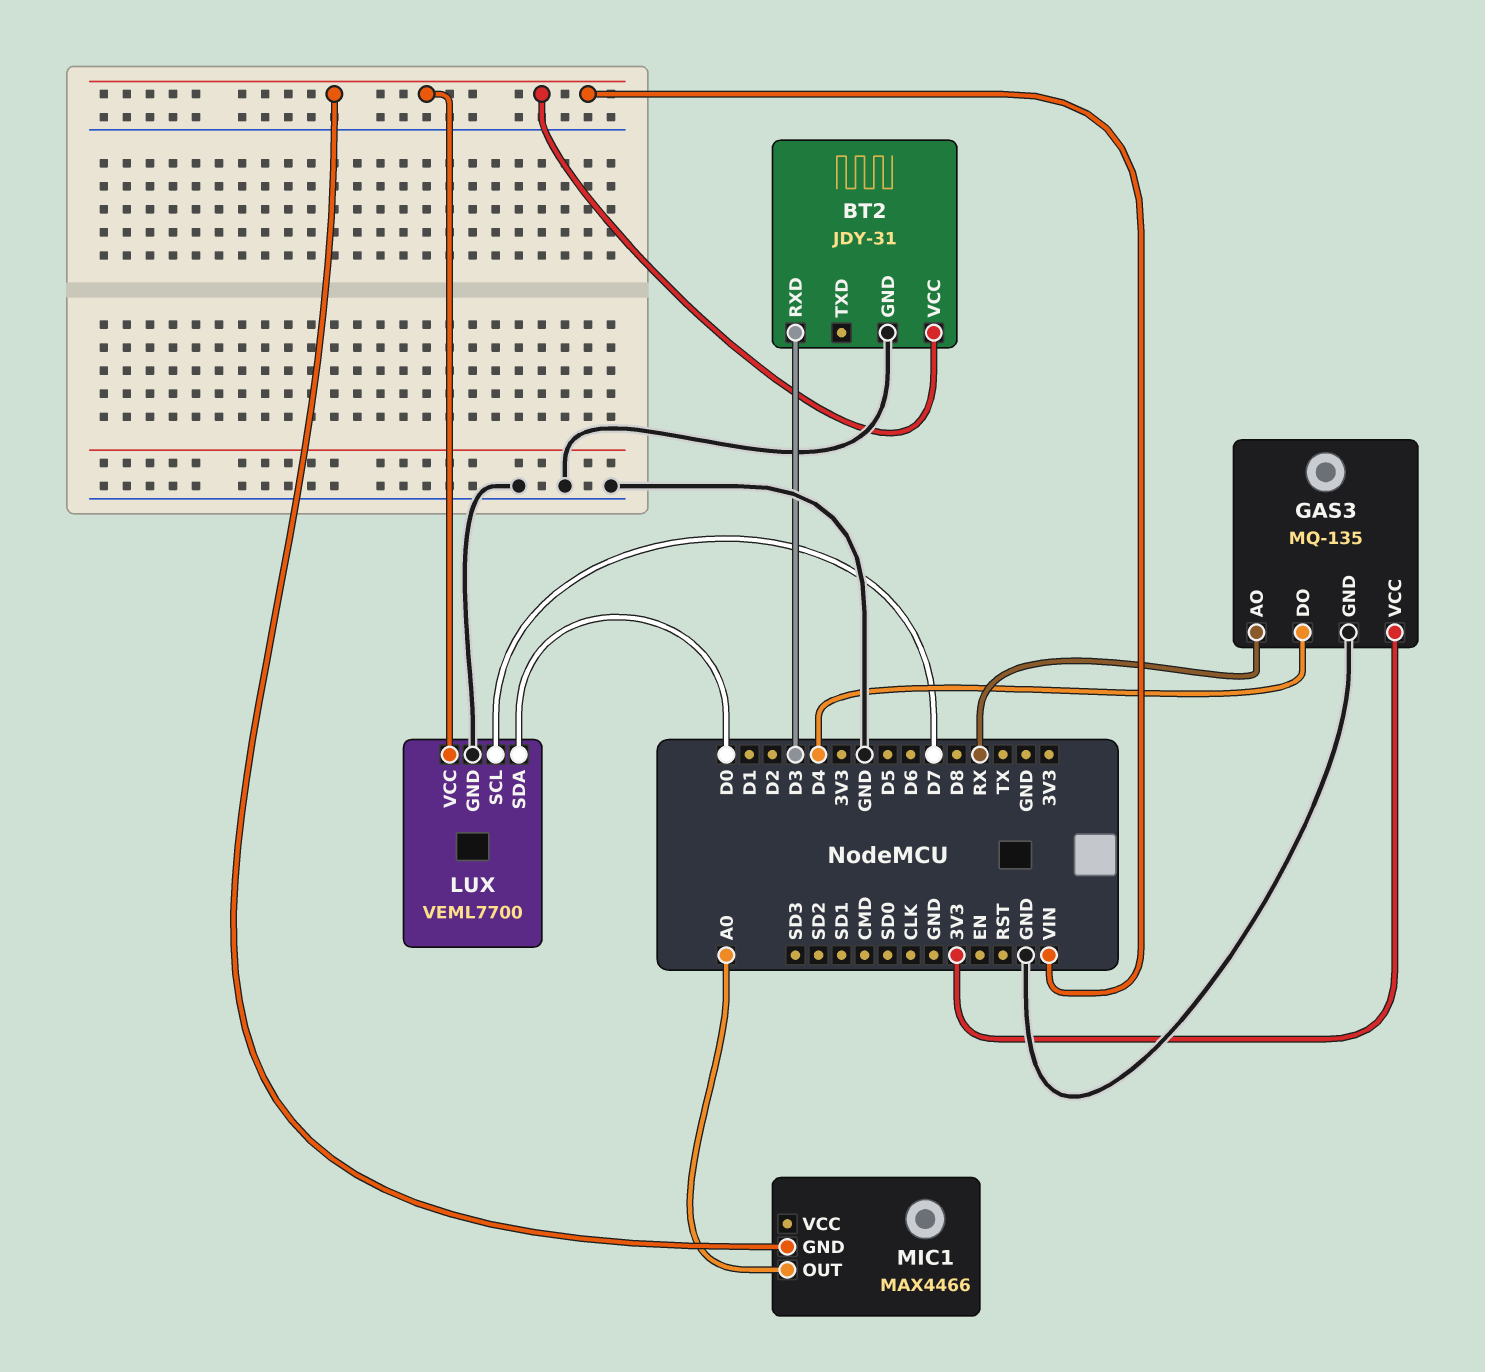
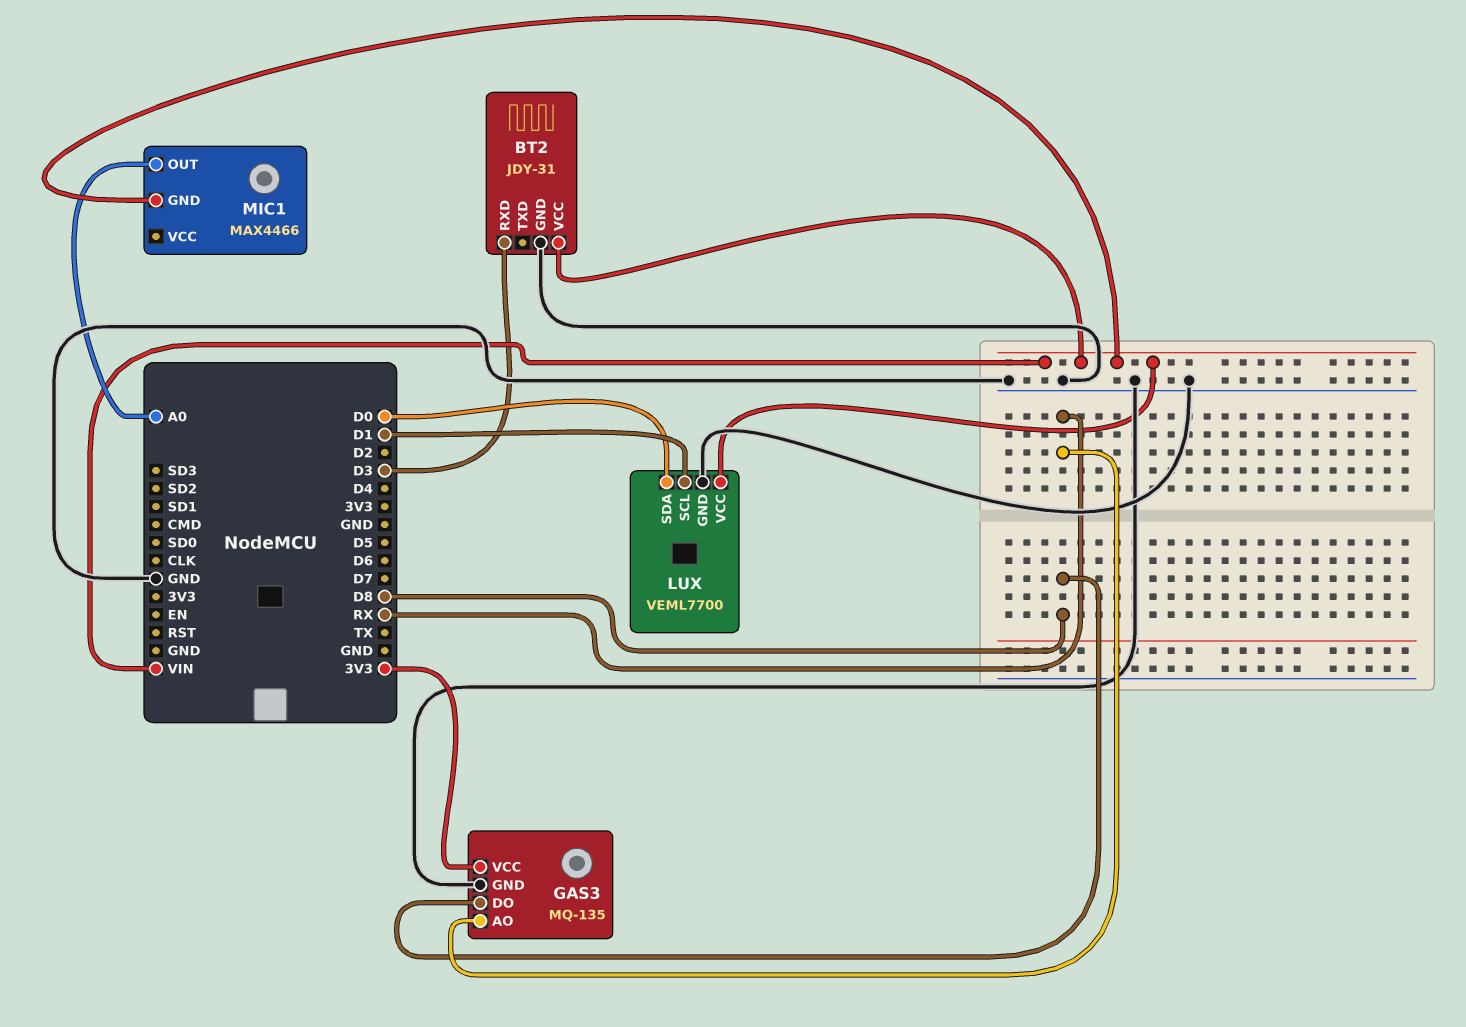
GAS3 pin DO: D4 -> D8
LUX pin SCL: D7 -> D1

